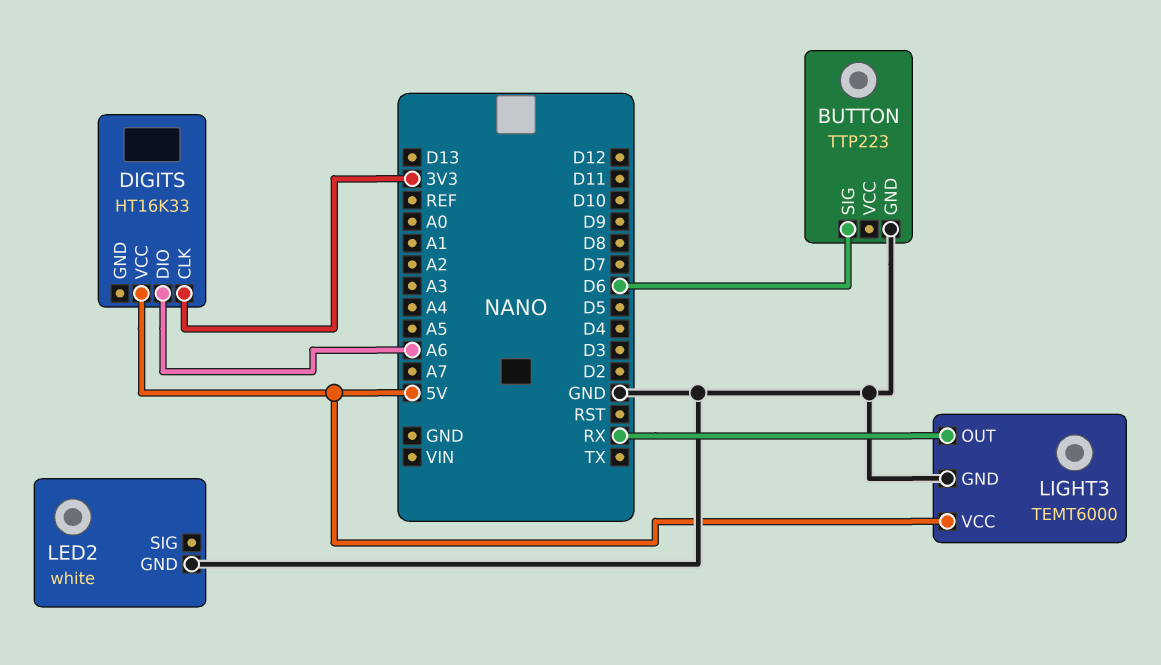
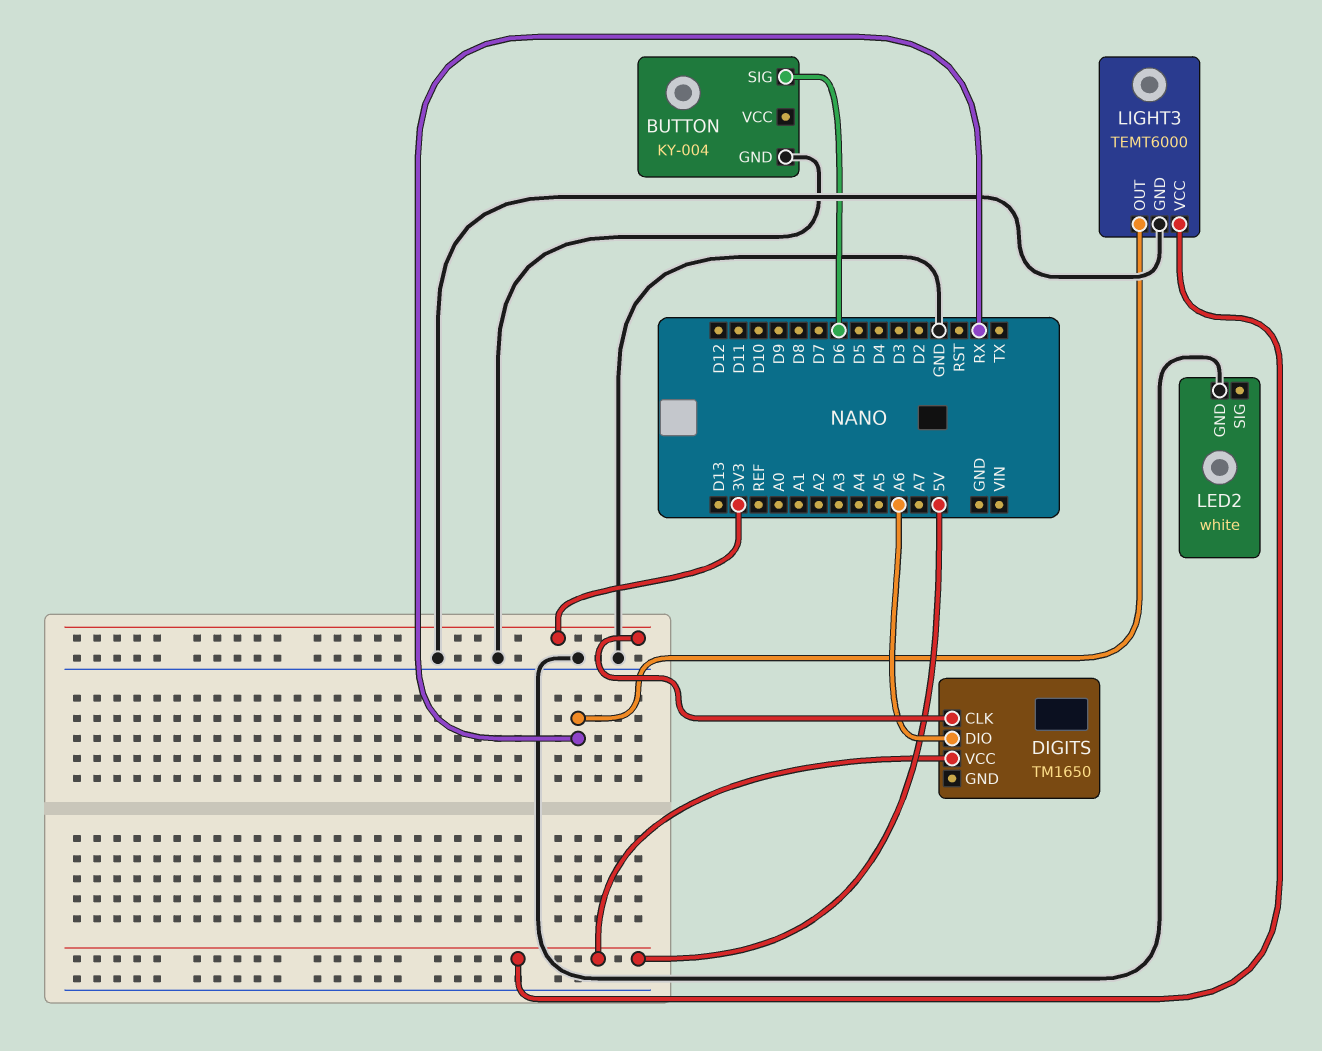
BUTTON: TTP223 -> KY-004
DIGITS: HT16K33 -> TM1650

